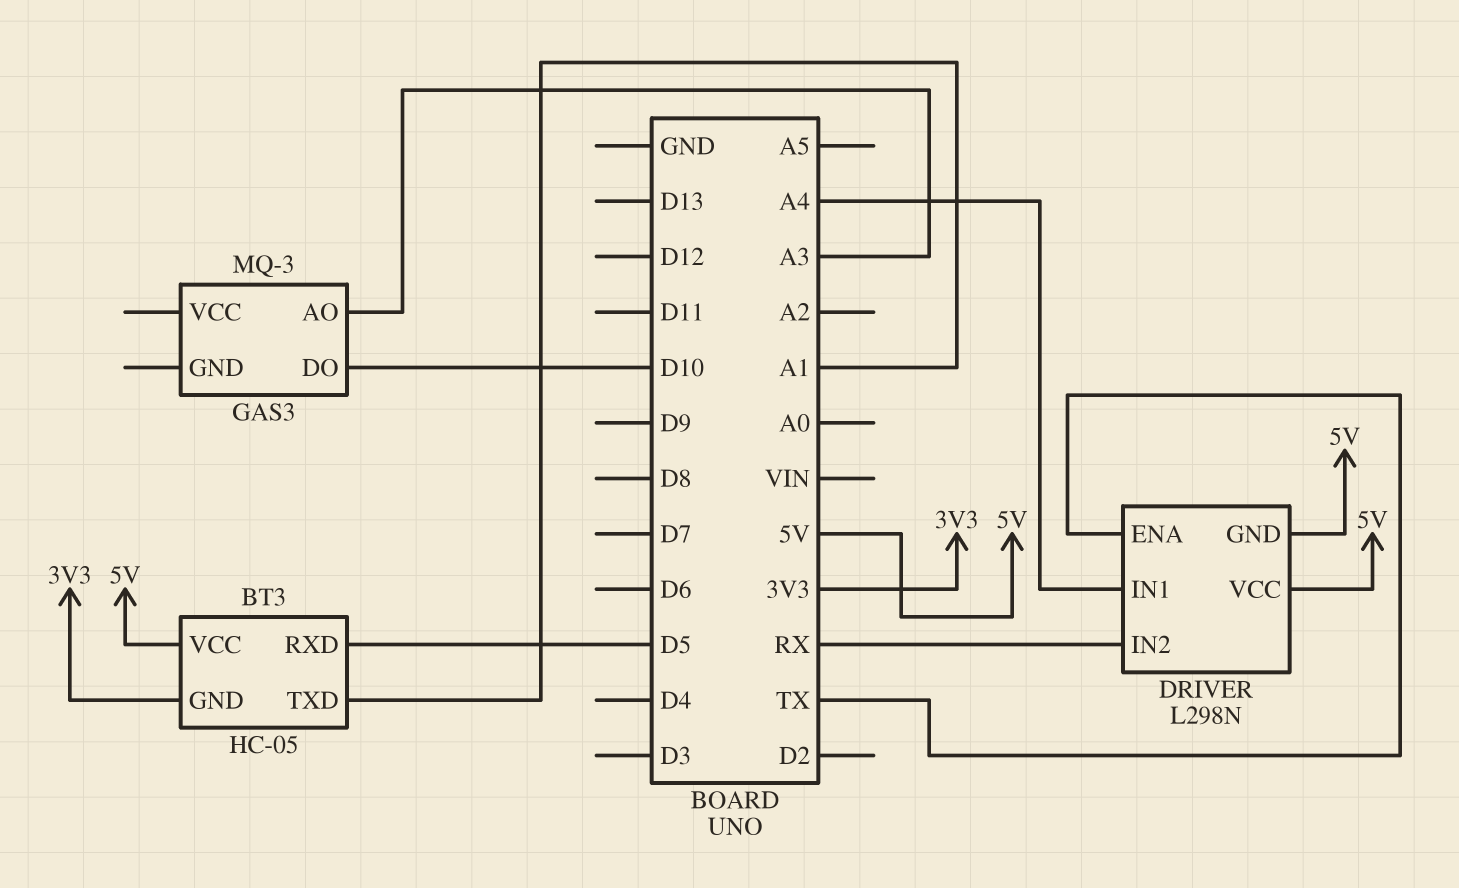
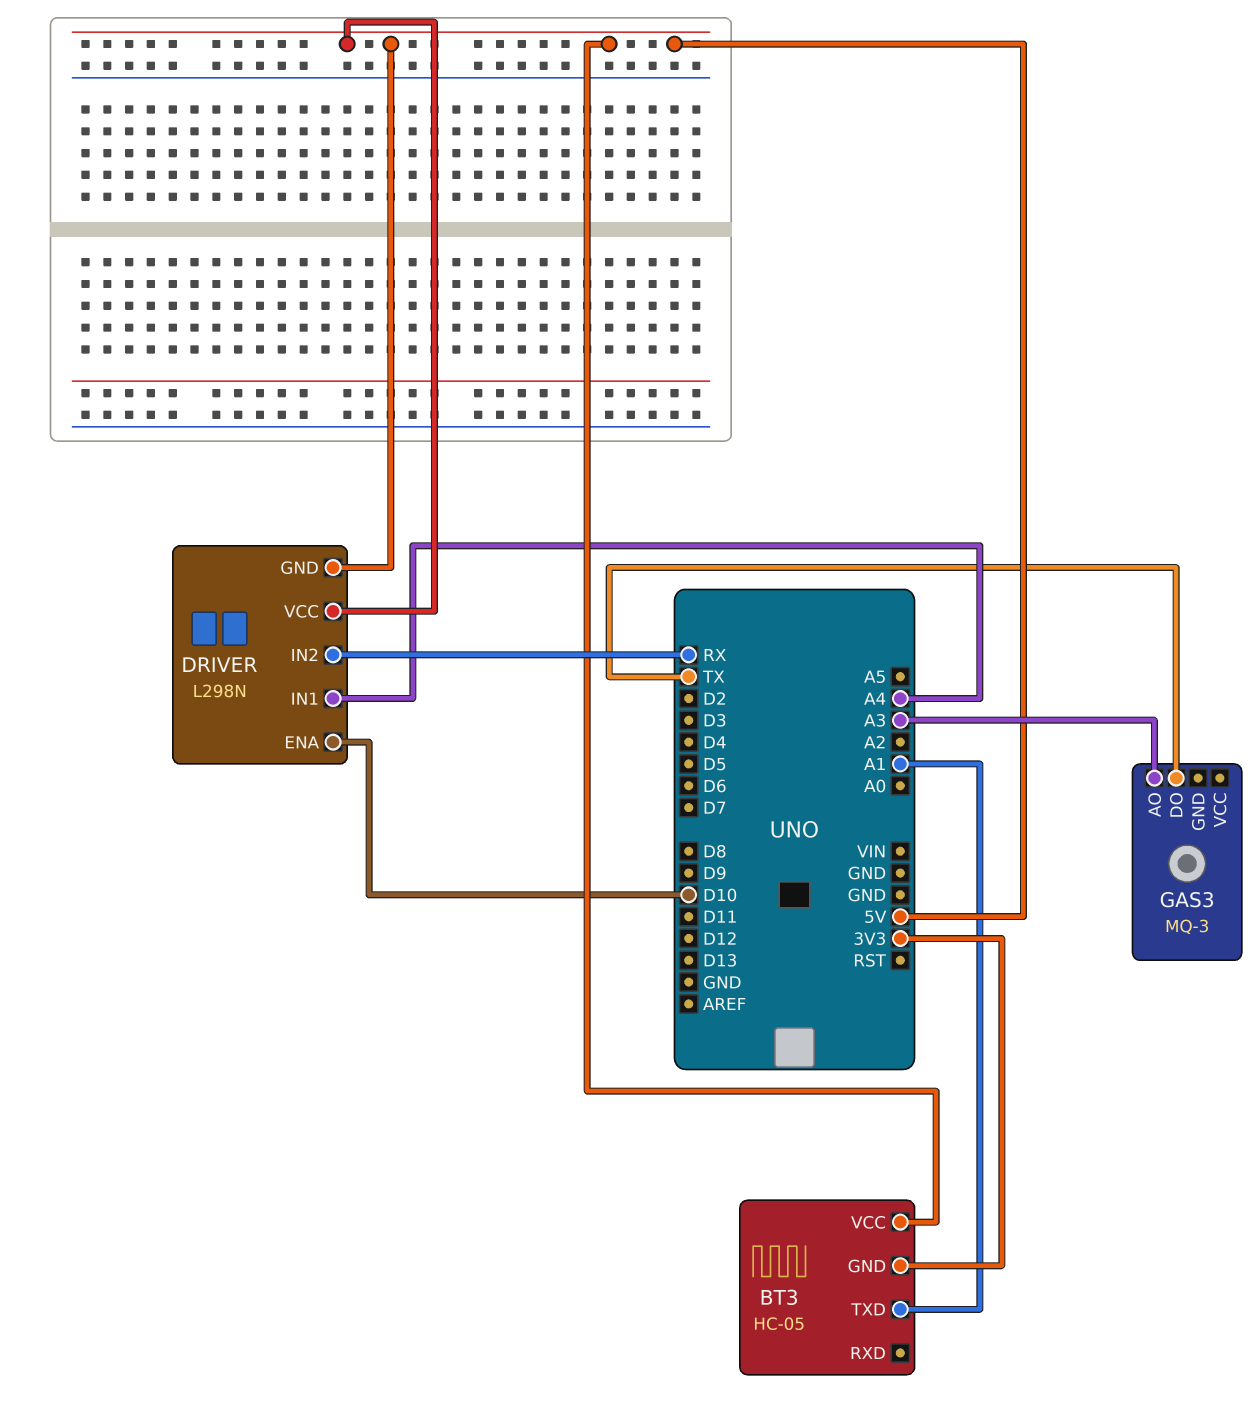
BT3 pin RXD: D5 -> none
DRIVER pin ENA: TX -> D10
GAS3 pin DO: D10 -> TX

